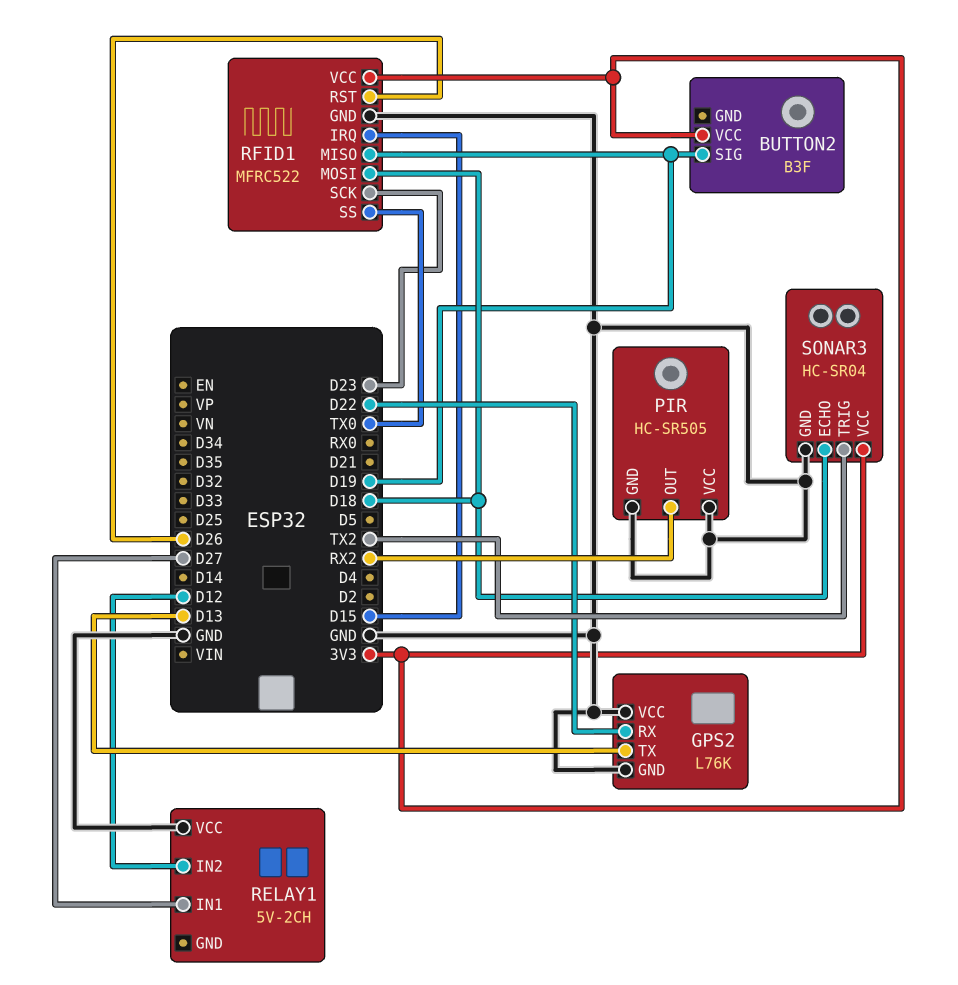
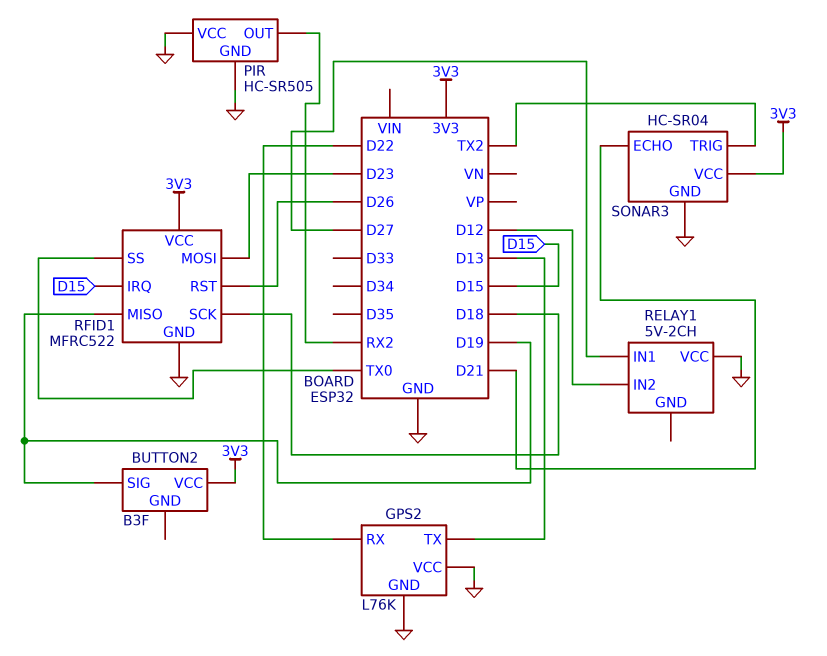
RFID1 pin MOSI: D18 -> D23
RFID1 pin SCK: D23 -> D18
SONAR3 pin ECHO: D18 -> D21

